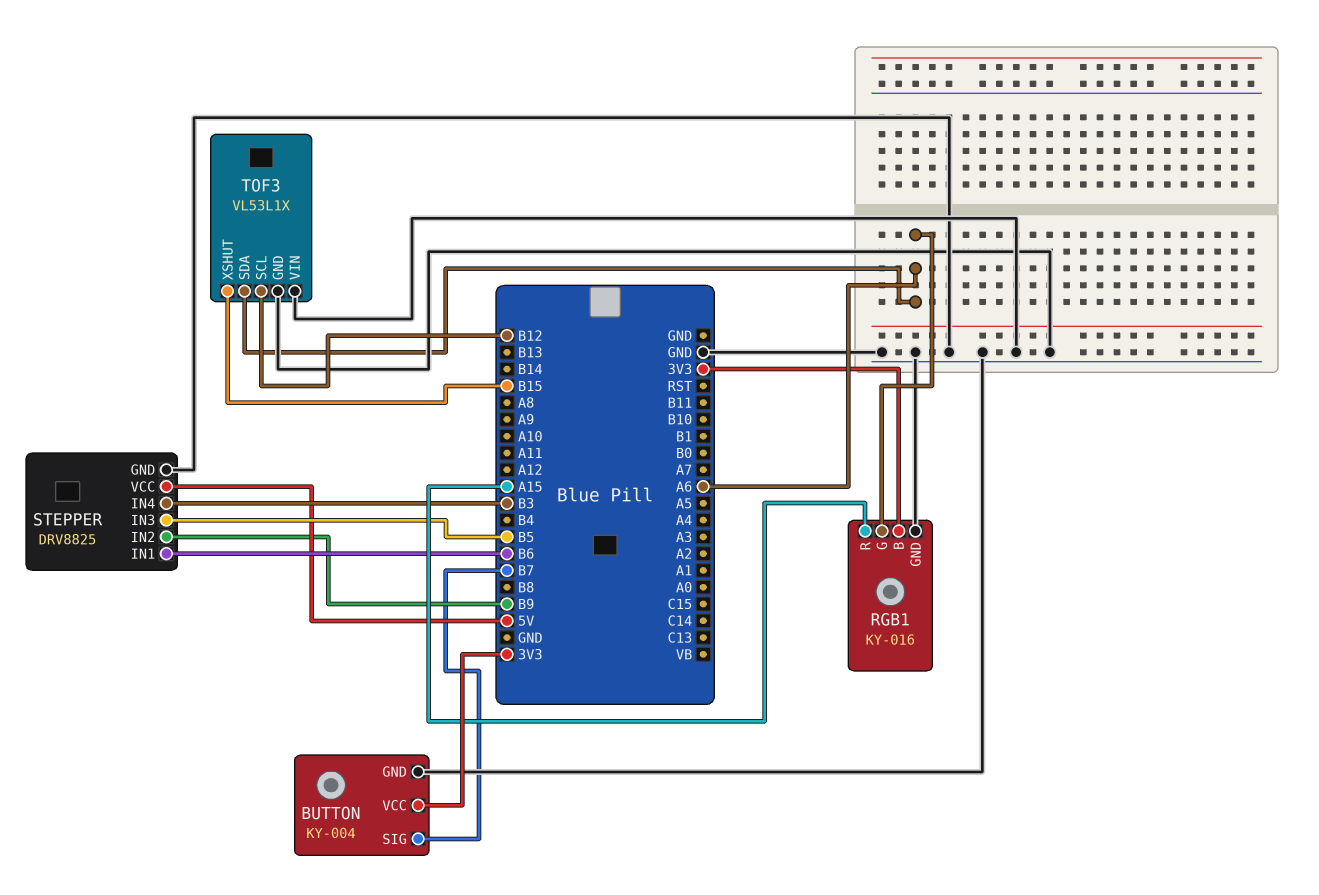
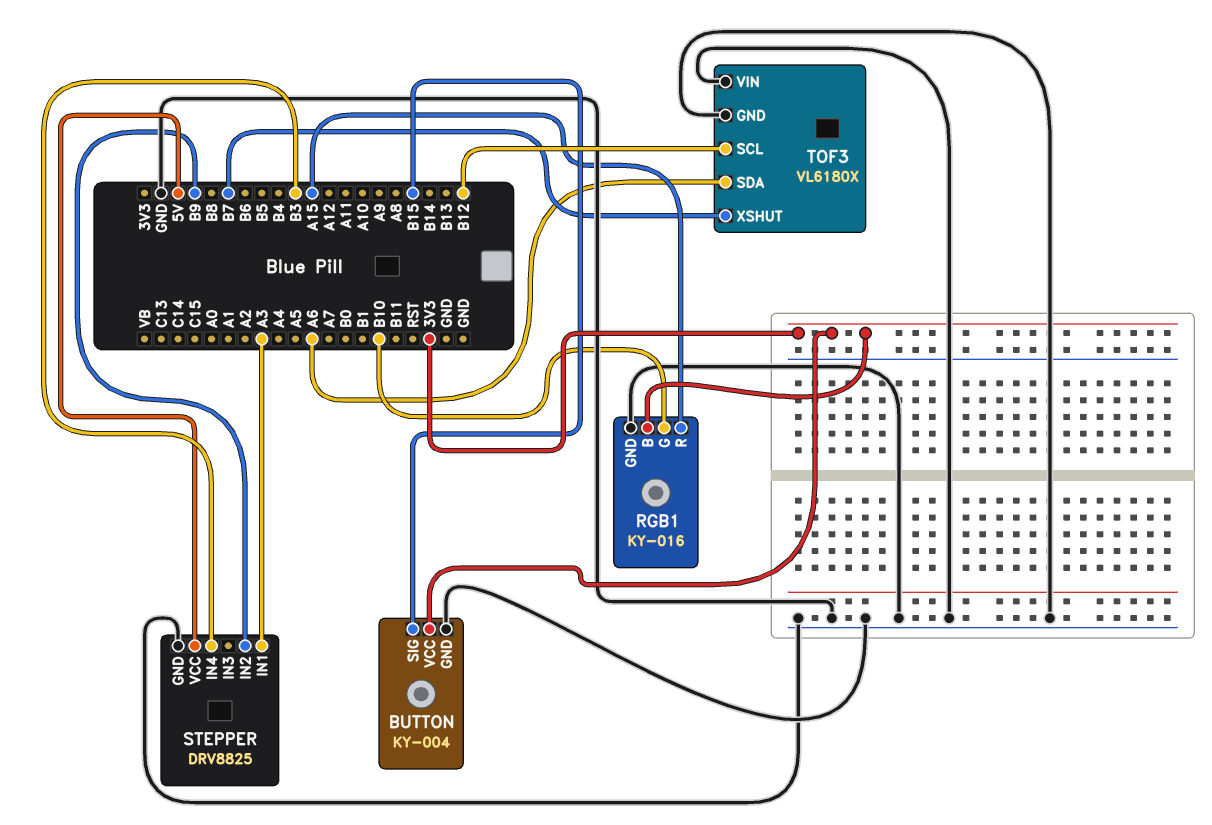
BUTTON pin SIG: B7 -> B15
RGB1 pin G: A6 -> B10
STEPPER pin IN1: B6 -> A3
STEPPER pin IN3: B5 -> none
TOF3: VL53L1X -> VL6180X
TOF3 pin XSHUT: B15 -> B7

